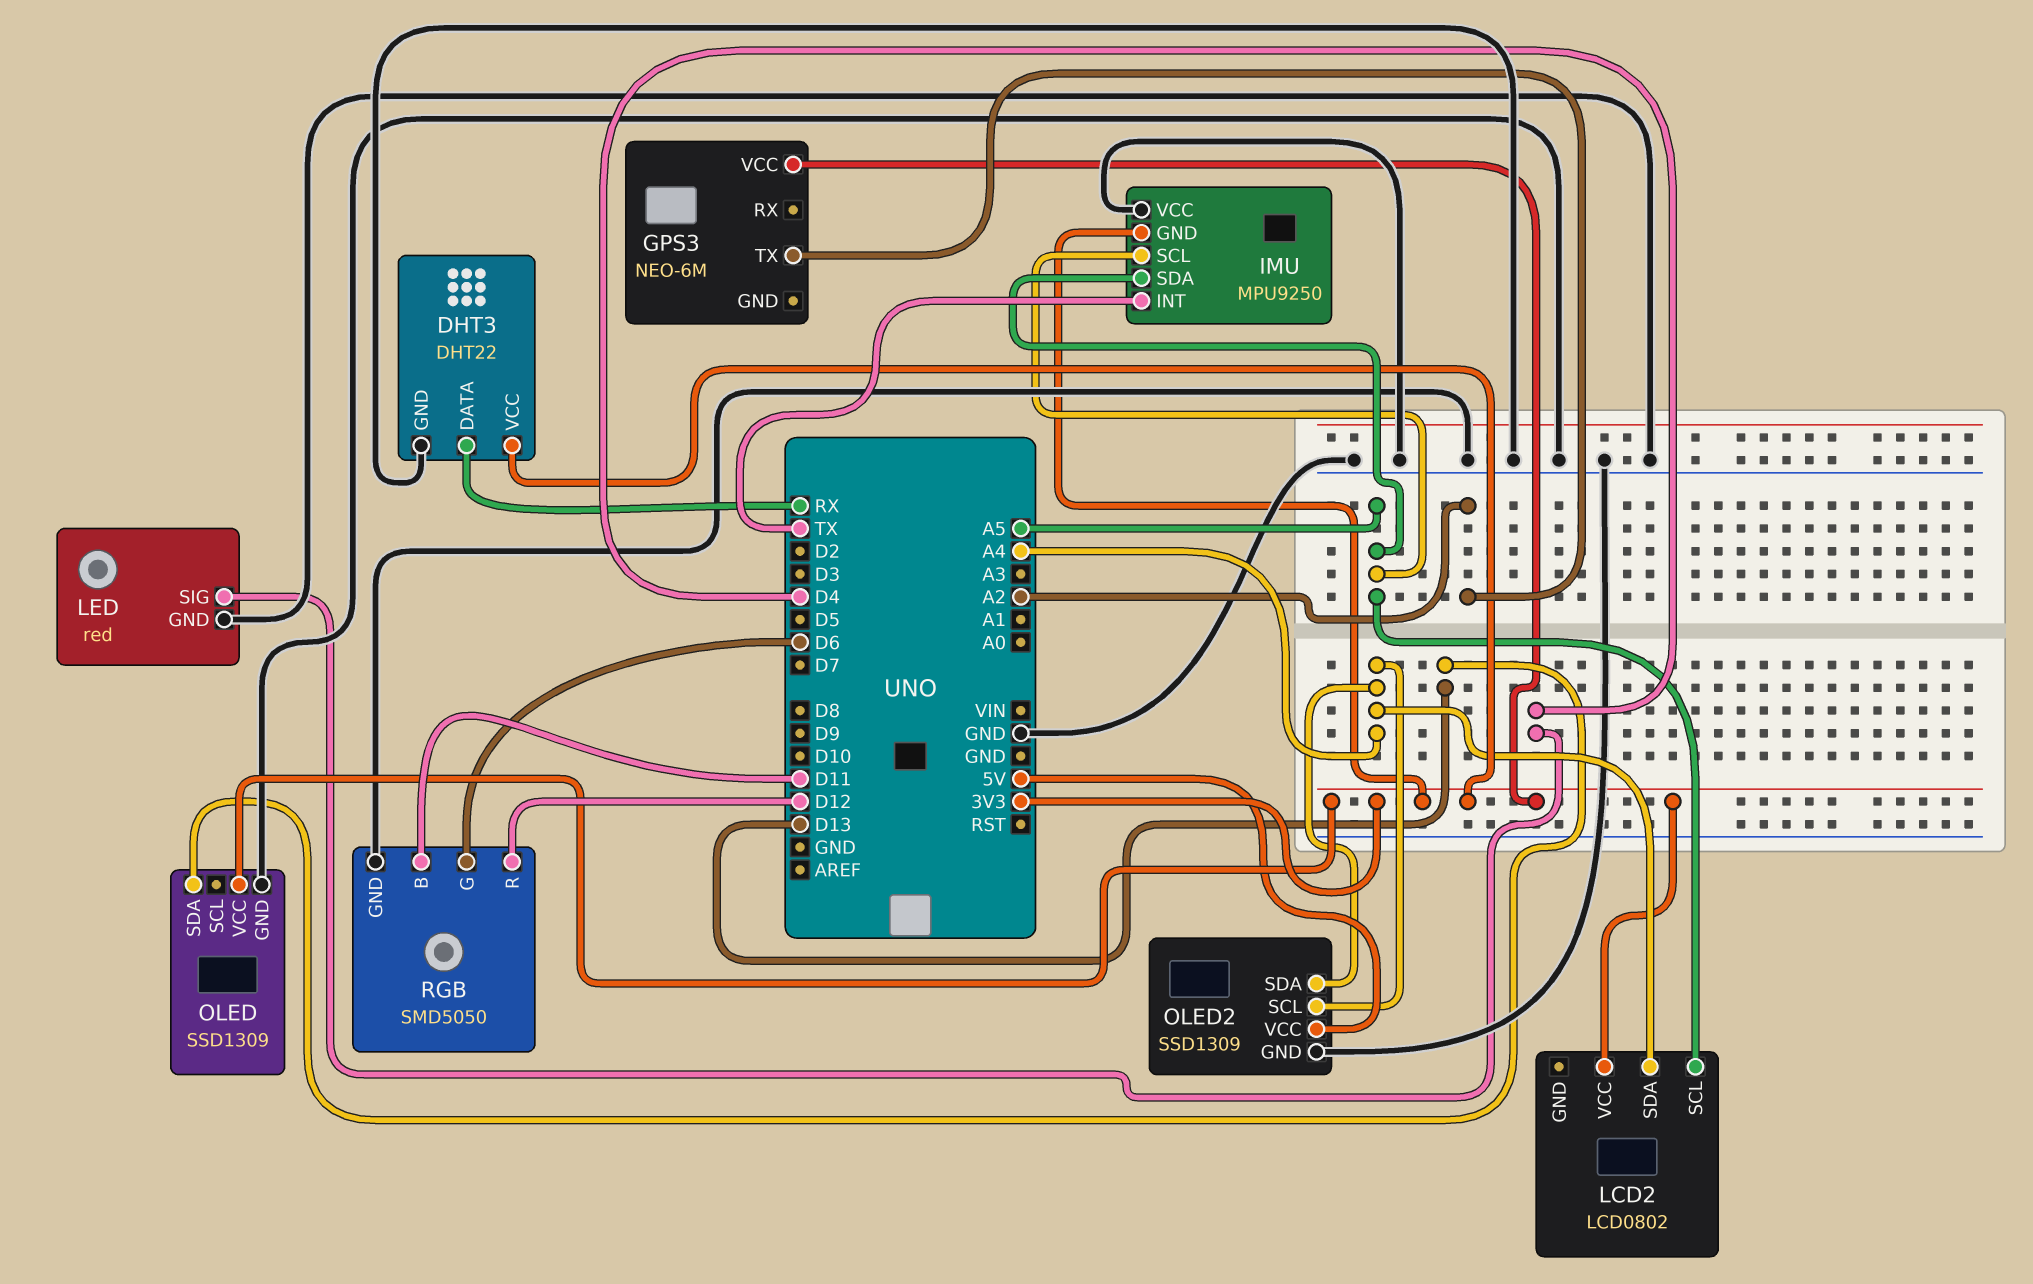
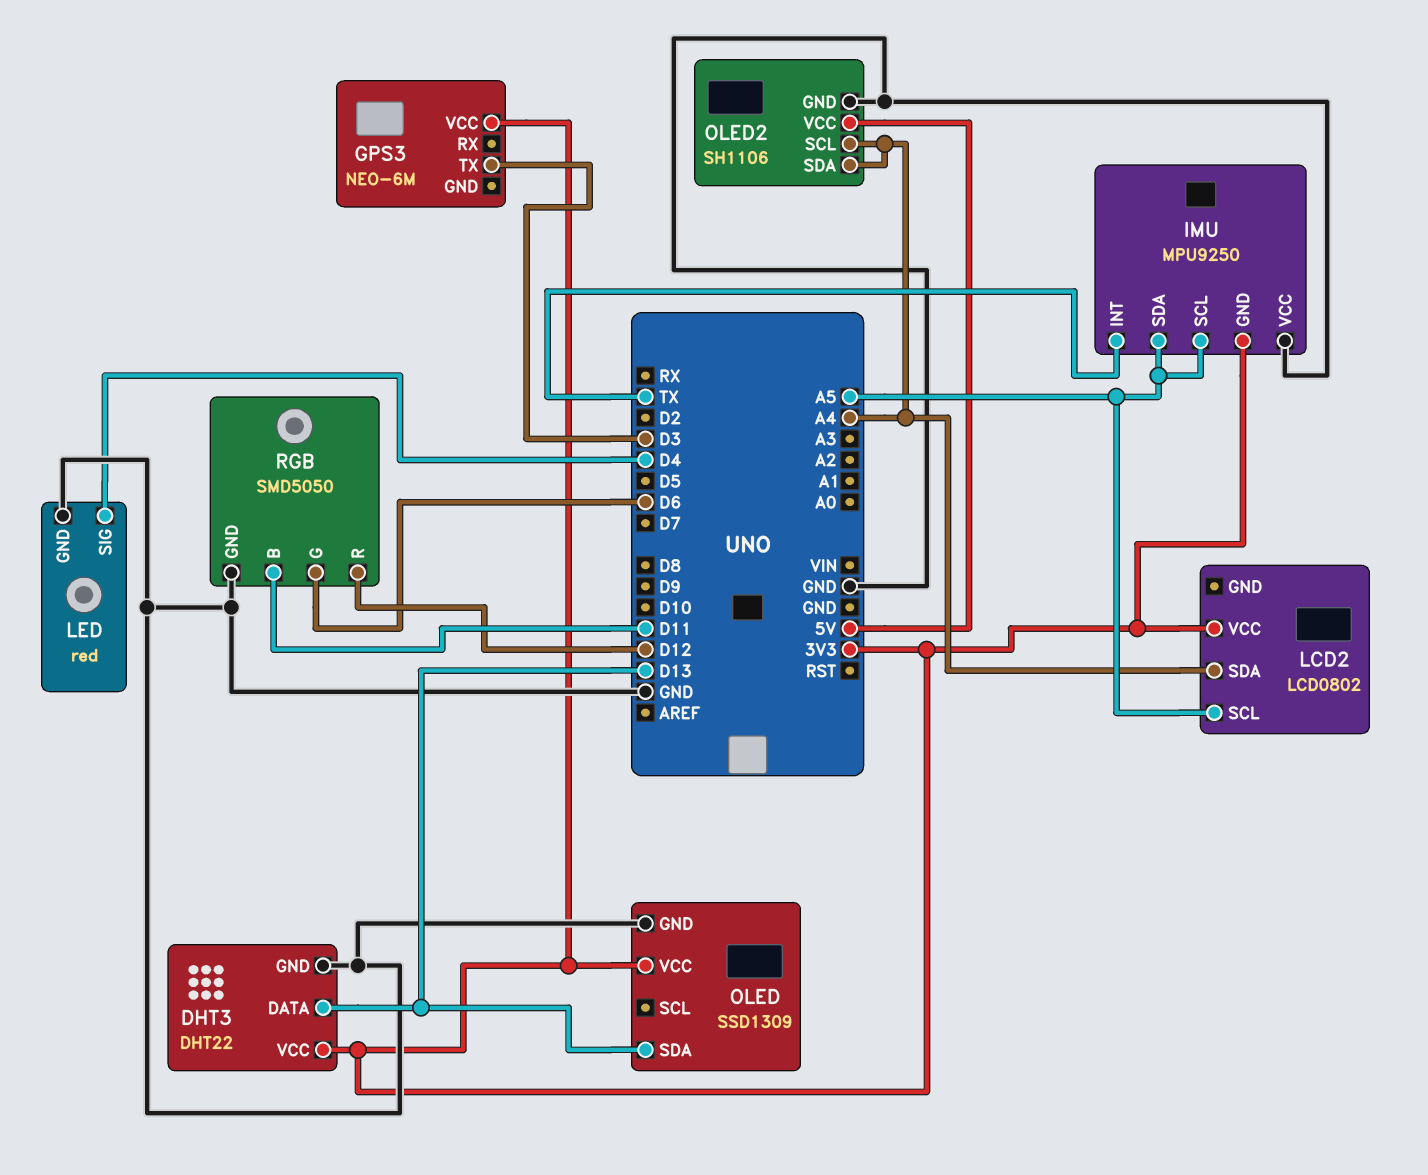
DHT3 pin DATA: RX -> D13
GPS3 pin TX: A2 -> D3
OLED2: SSD1309 -> SH1106

